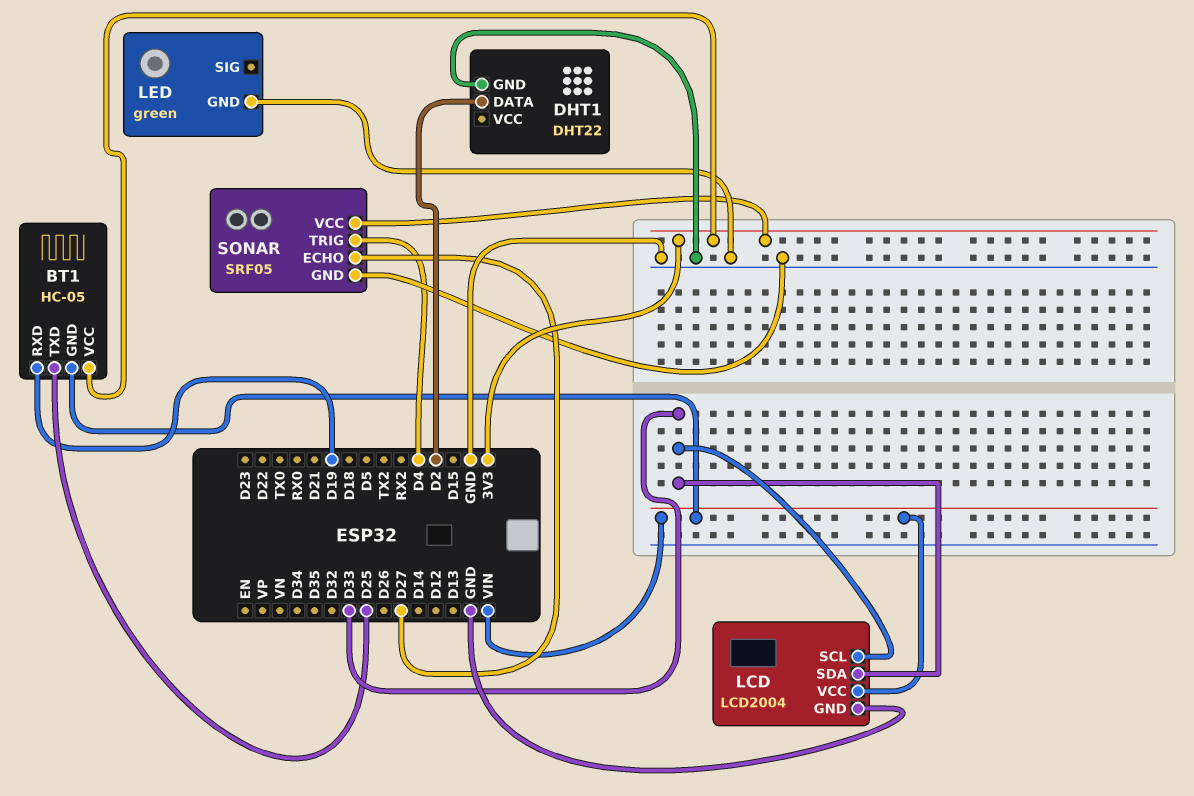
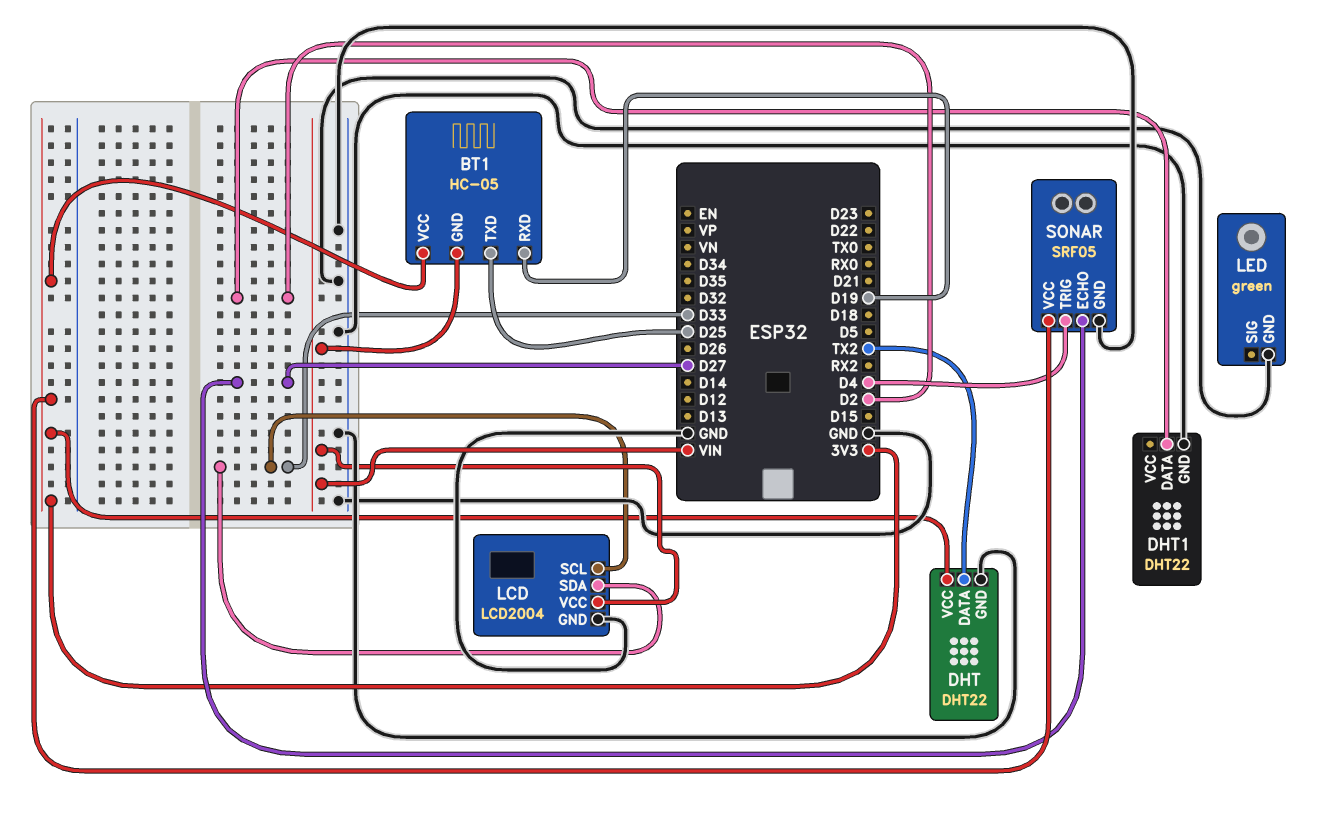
DHT: none -> DHT22
DHT pin DATA: none -> TX2
DHT pin GND: none -> GND
DHT pin VCC: none -> 3V3

